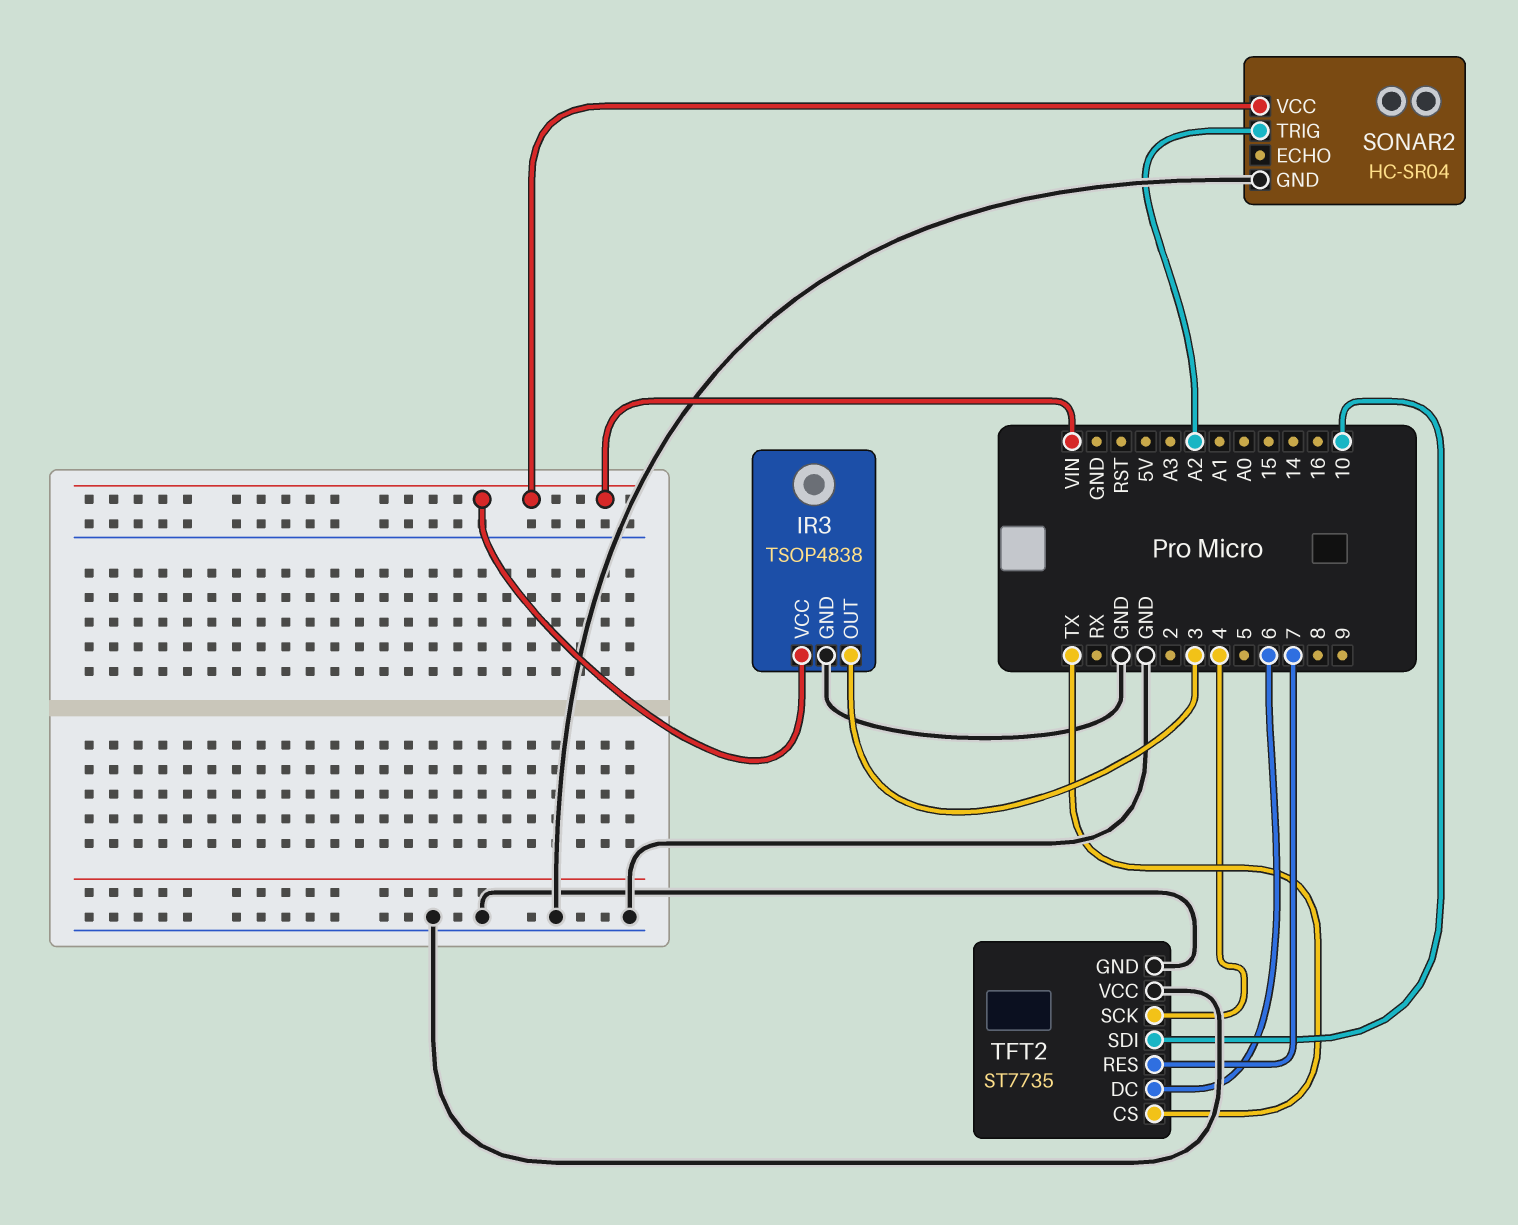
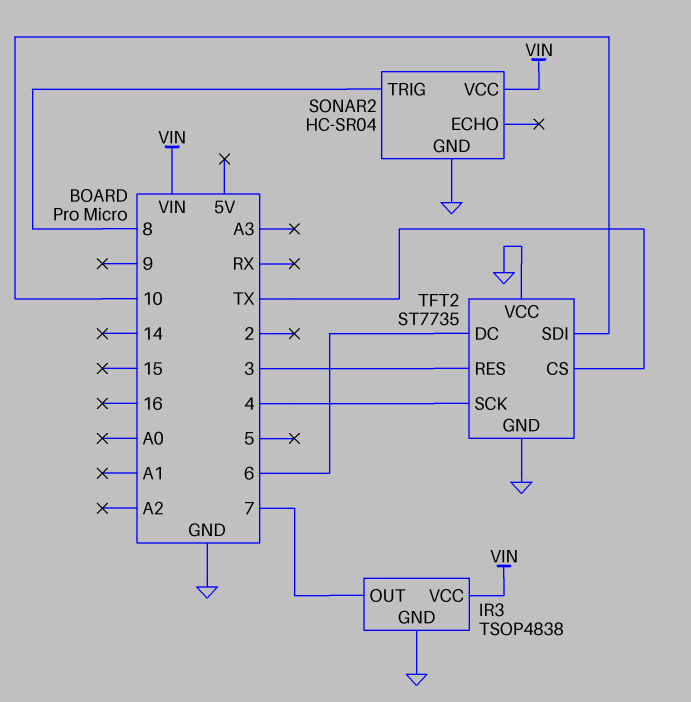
IR3 pin OUT: 3 -> 7
SONAR2 pin TRIG: A2 -> 8
TFT2 pin RES: 7 -> 3

